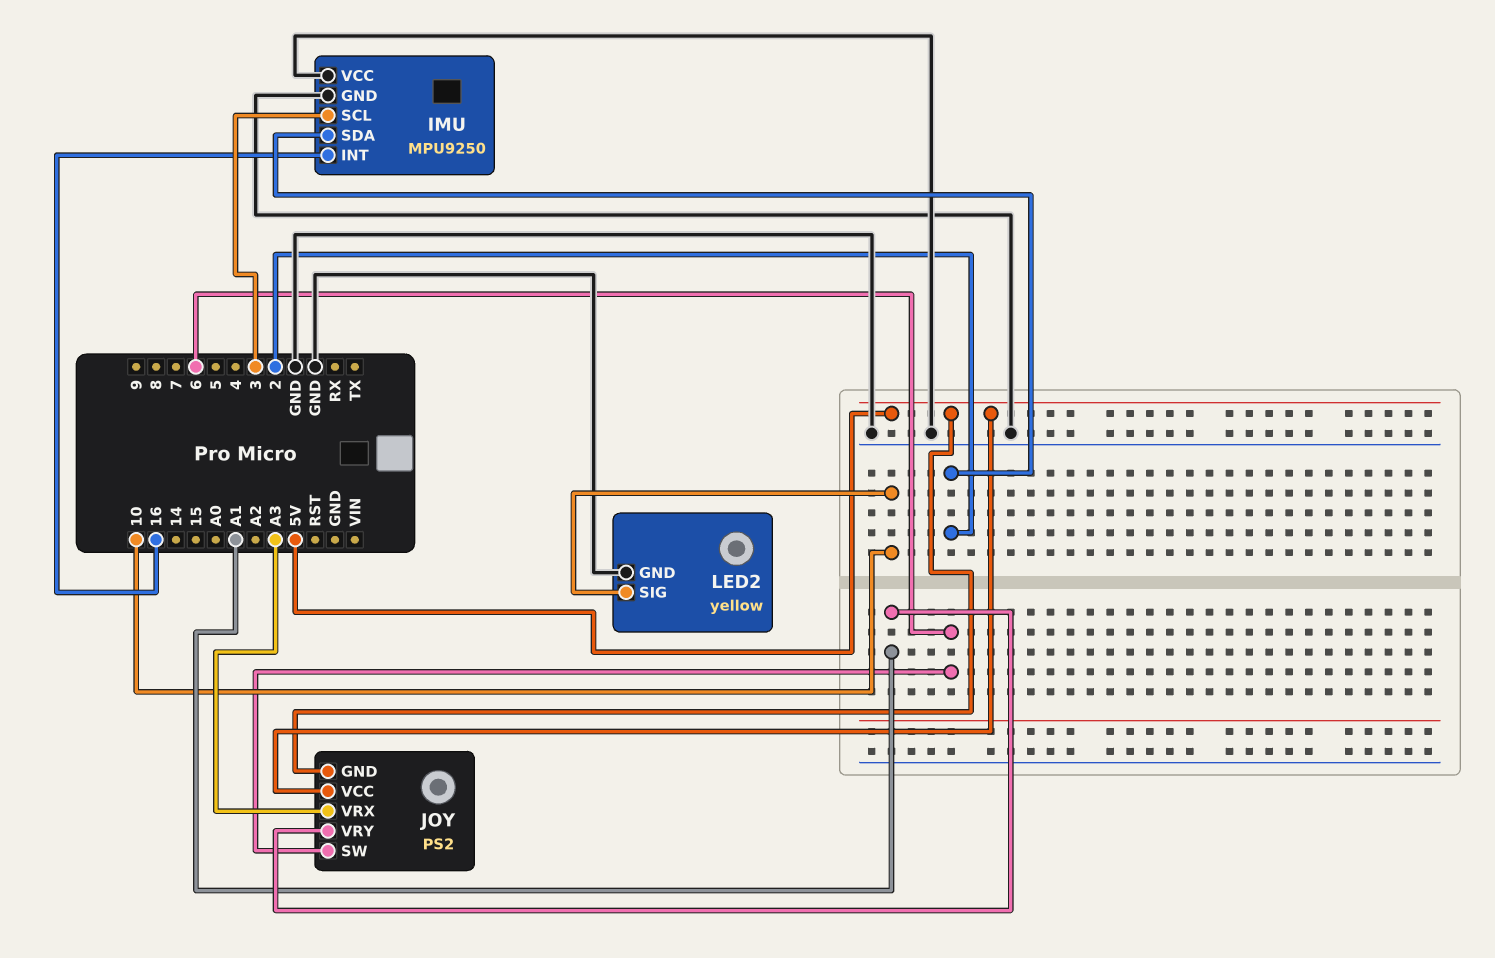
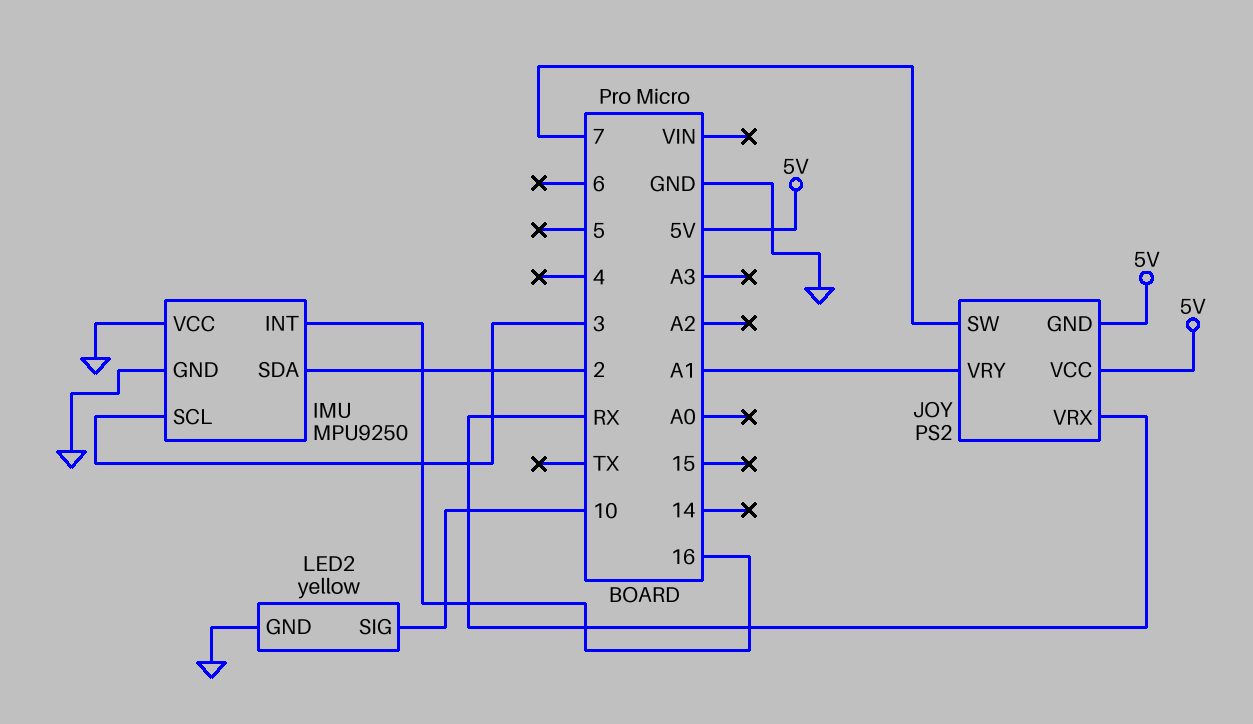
JOY pin SW: 6 -> 7
JOY pin VRX: A3 -> RX

